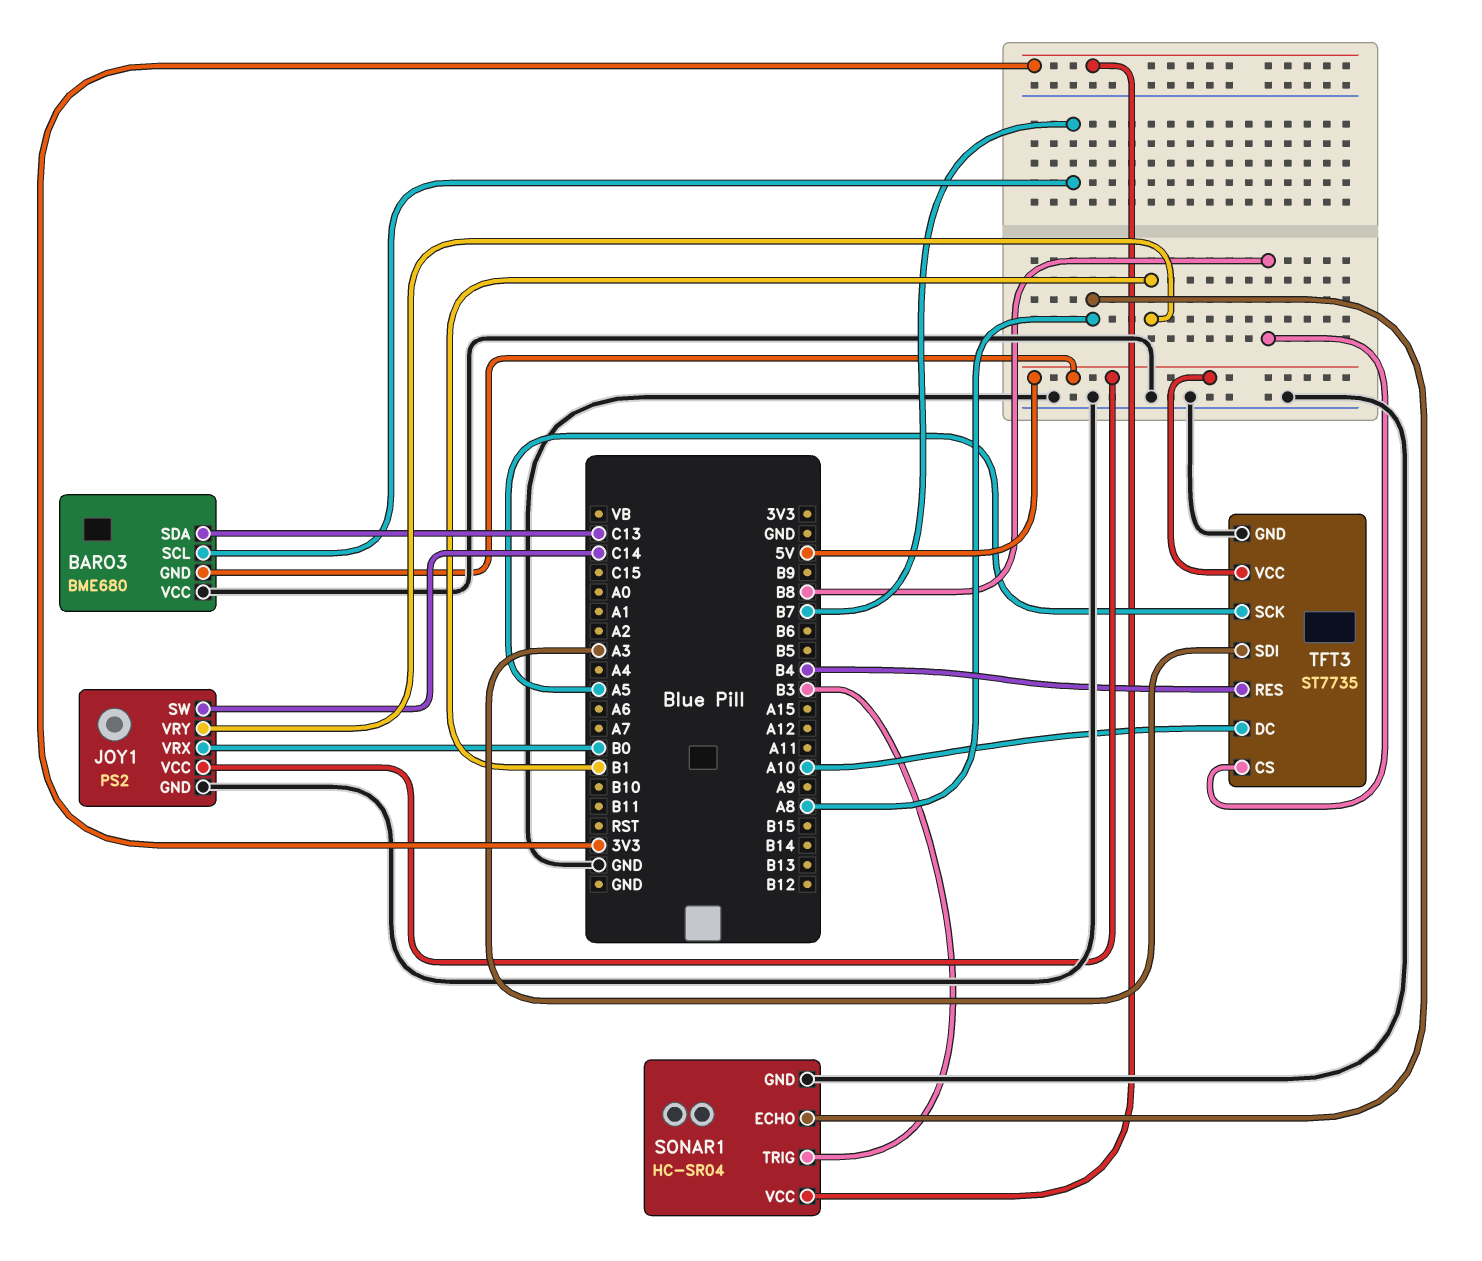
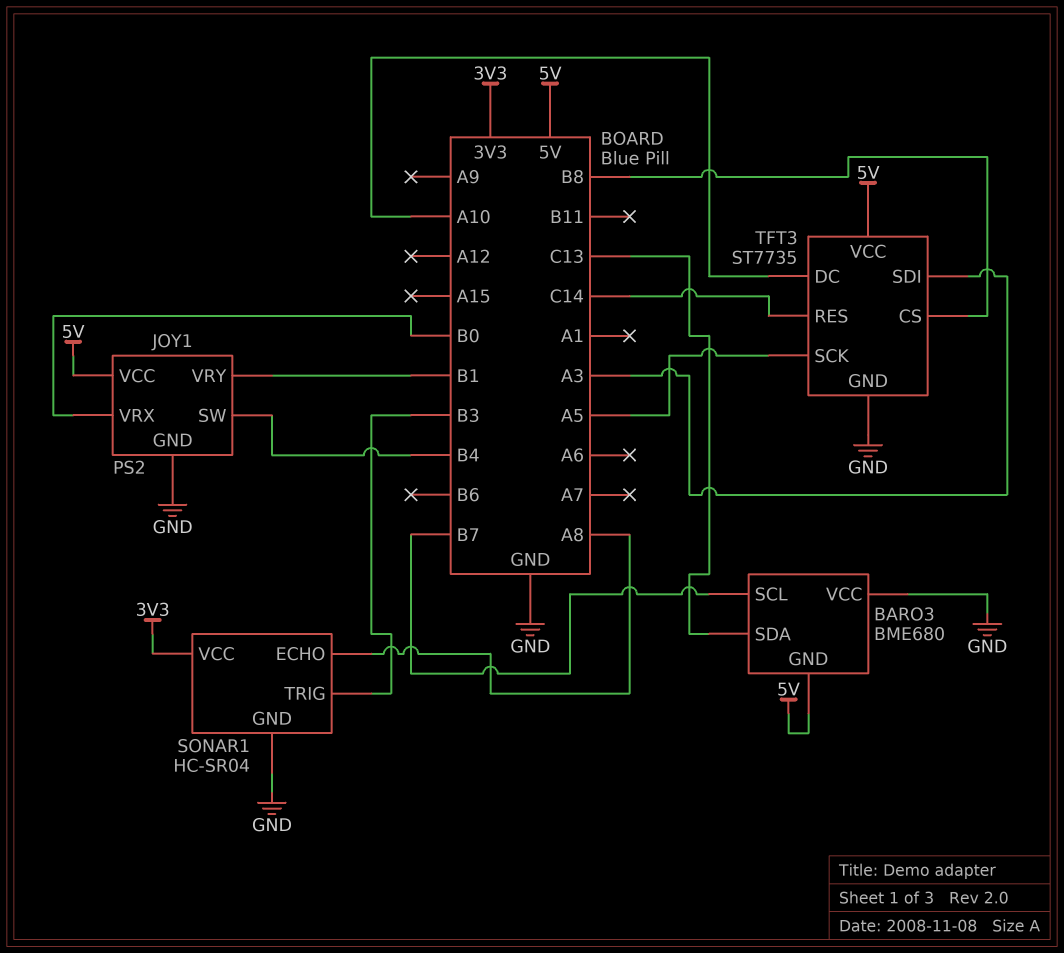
JOY1 pin SW: C14 -> B4
TFT3 pin RES: B4 -> C14

